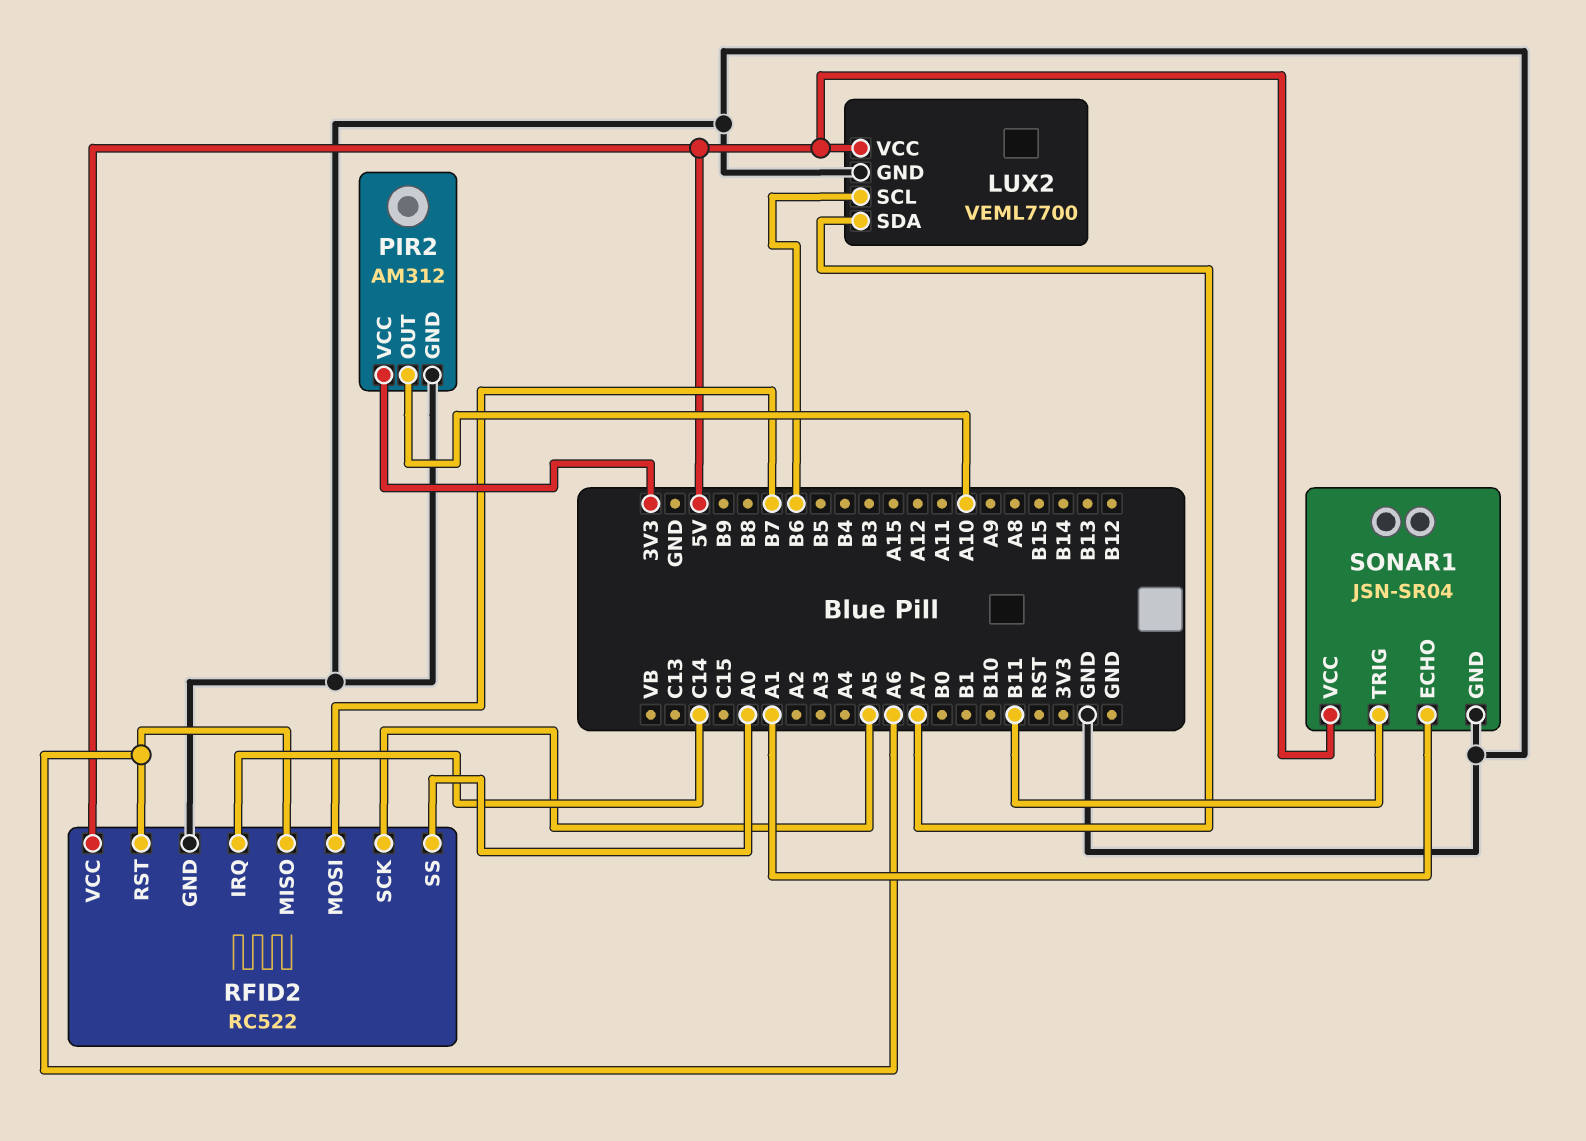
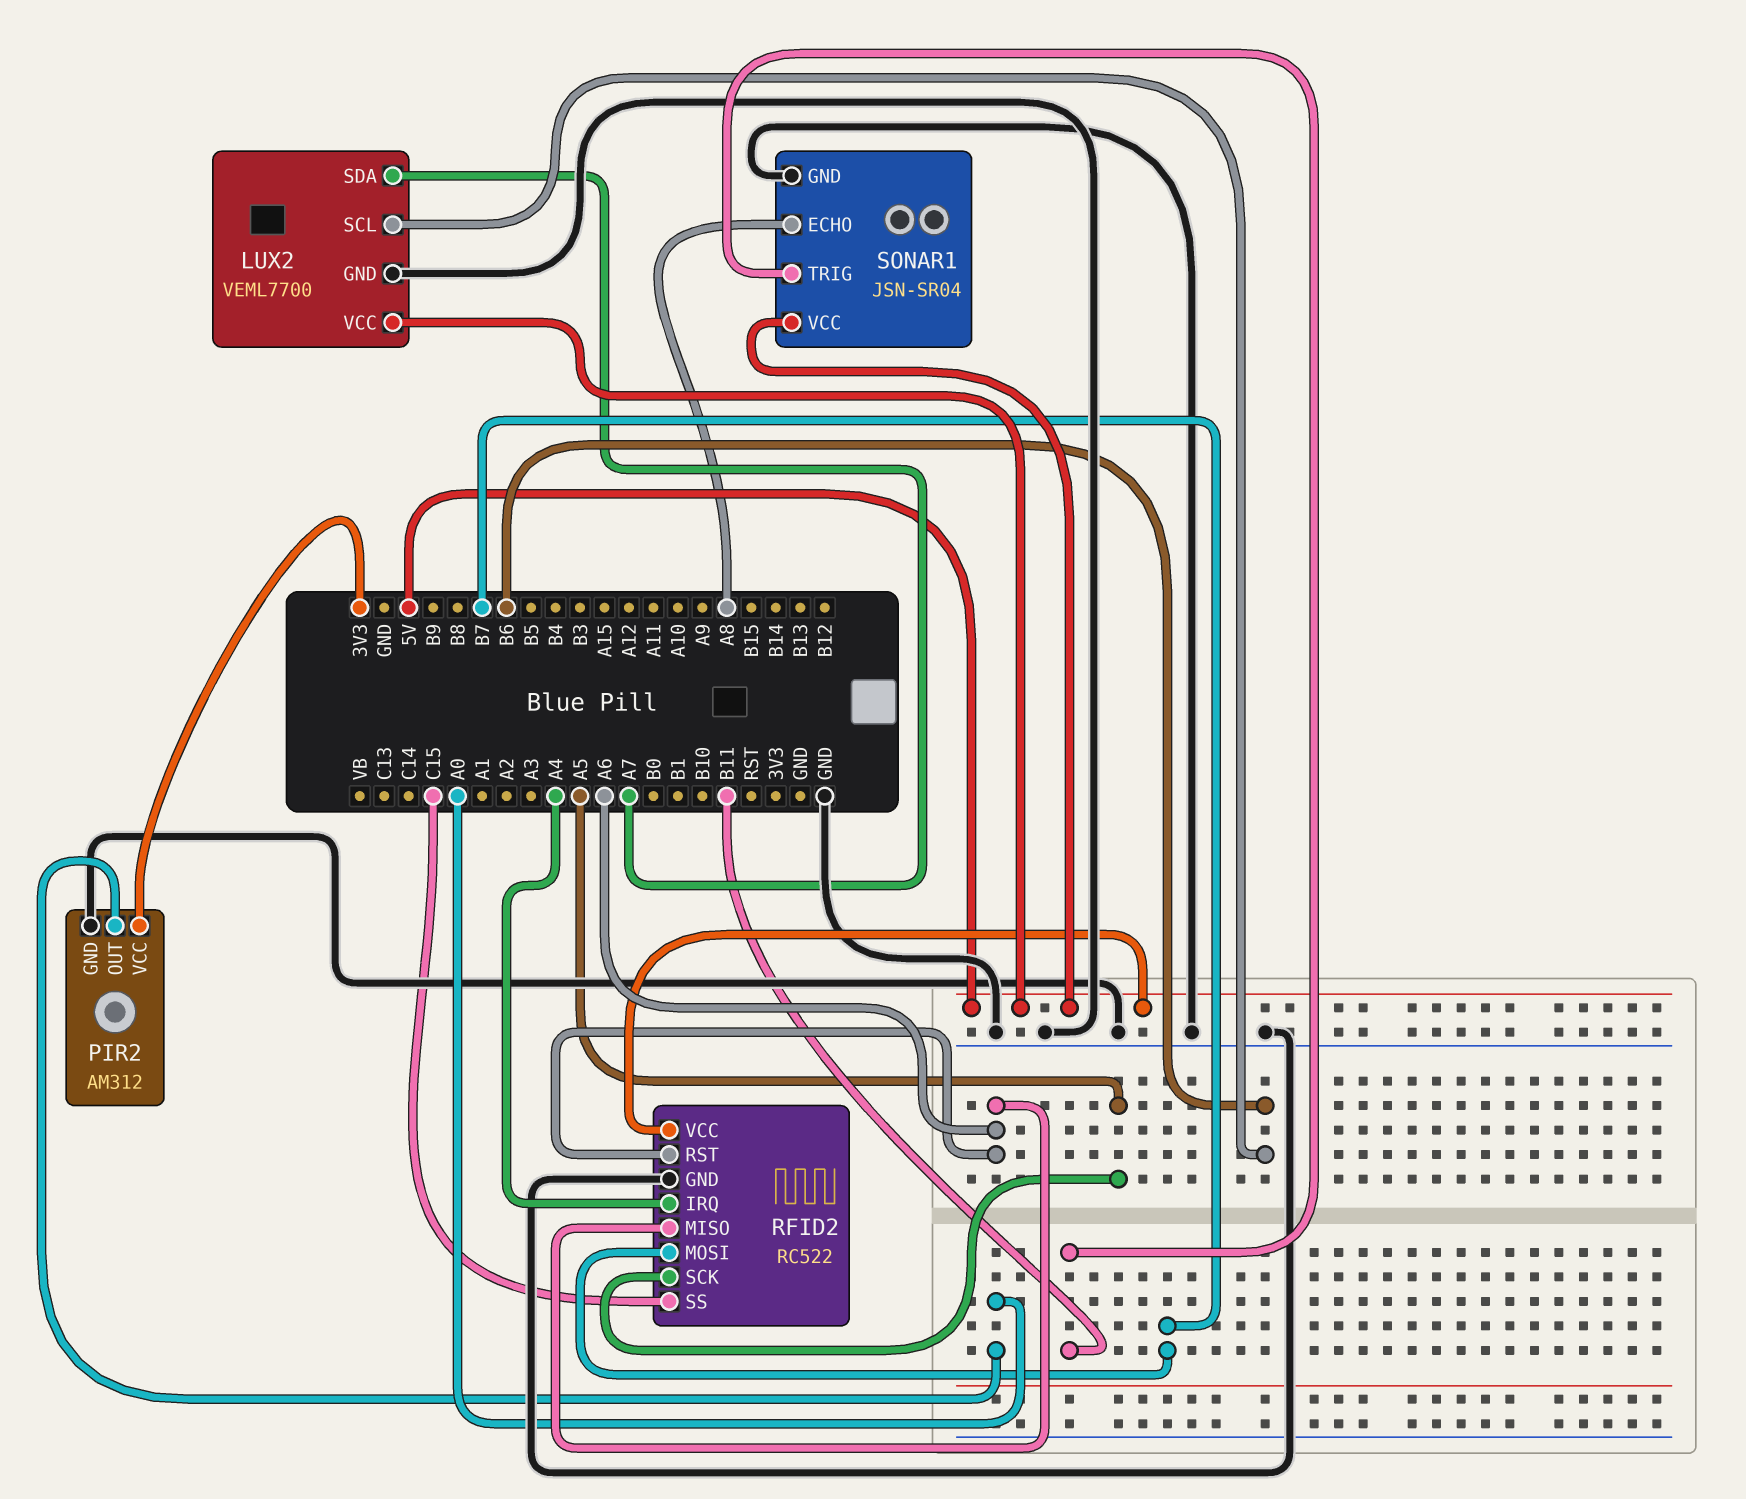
PIR2 pin OUT: A10 -> A0
RFID2 pin IRQ: C14 -> A4
RFID2 pin SS: A0 -> C15
SONAR1 pin ECHO: A1 -> A8

